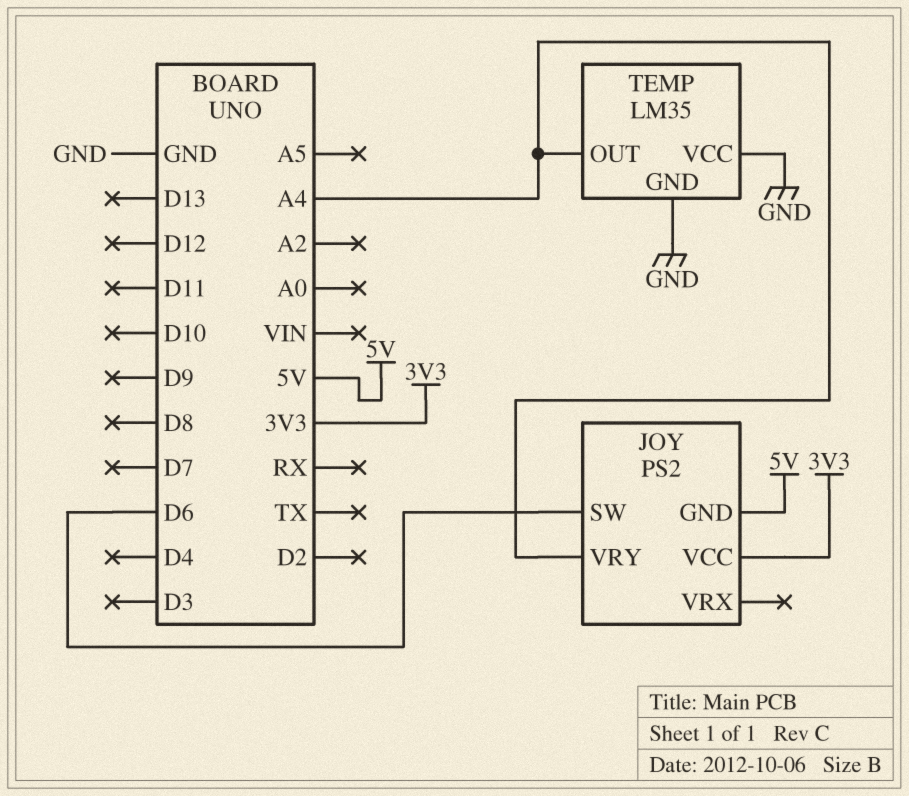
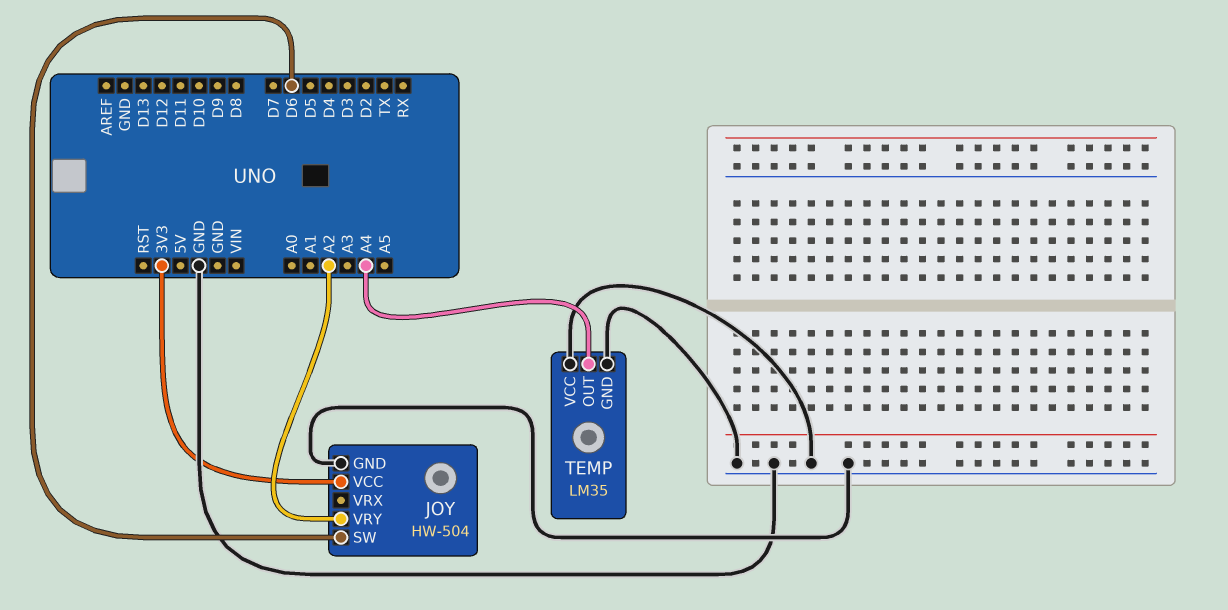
JOY: PS2 -> HW-504
JOY pin GND: 5V -> GND
JOY pin VRY: A4 -> A2

